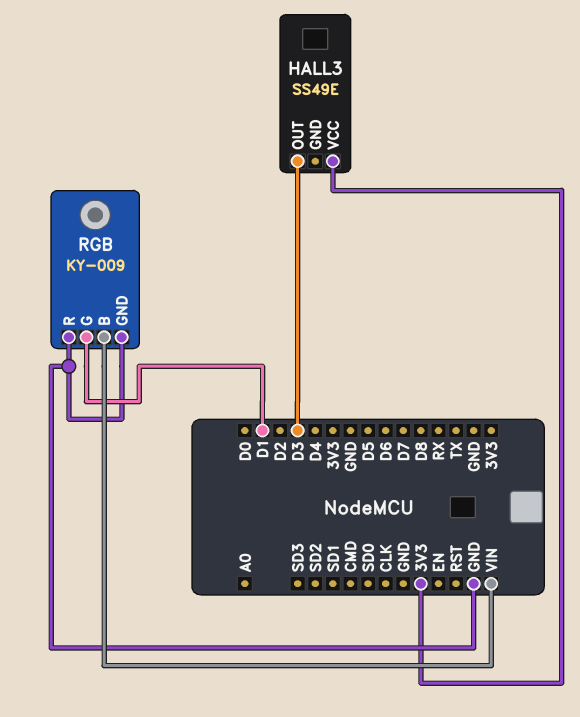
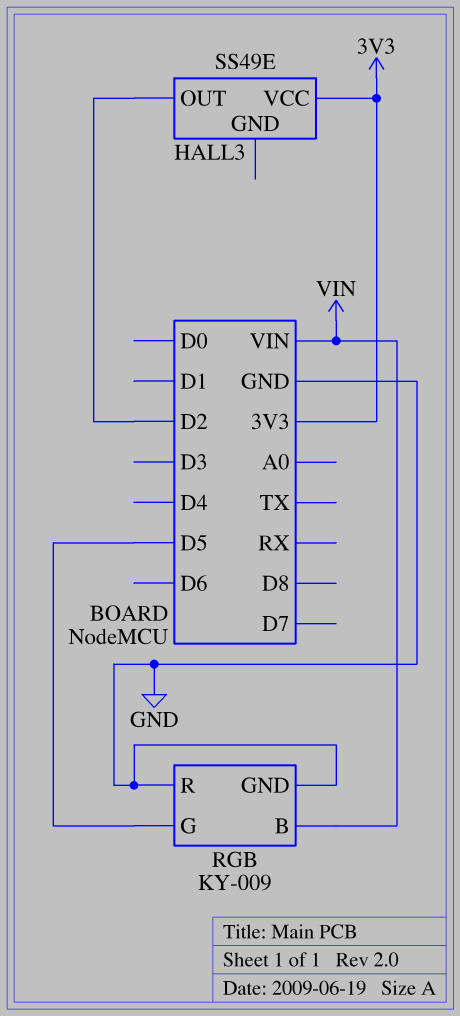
HALL3 pin OUT: D3 -> D2
RGB pin G: D1 -> D5

